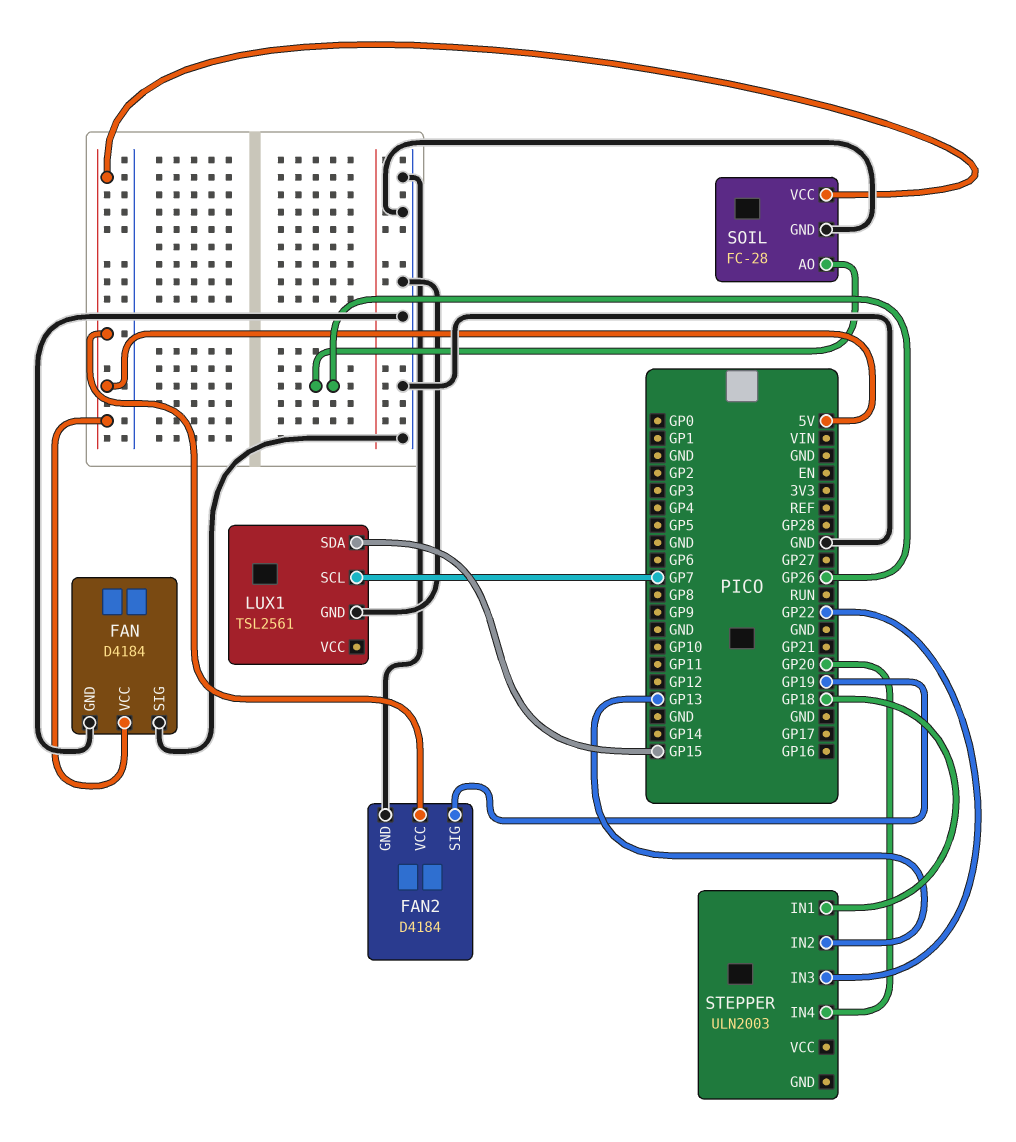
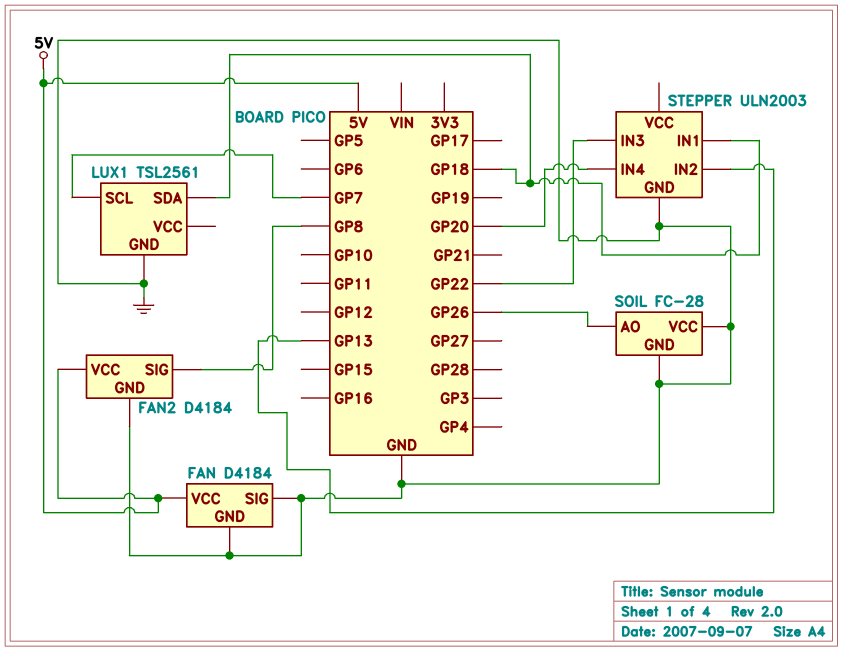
FAN2 pin SIG: GP19 -> GP8
LUX1 pin SDA: GP15 -> GP18
SOIL pin VCC: 5V -> GND
STEPPER pin GND: none -> GND

